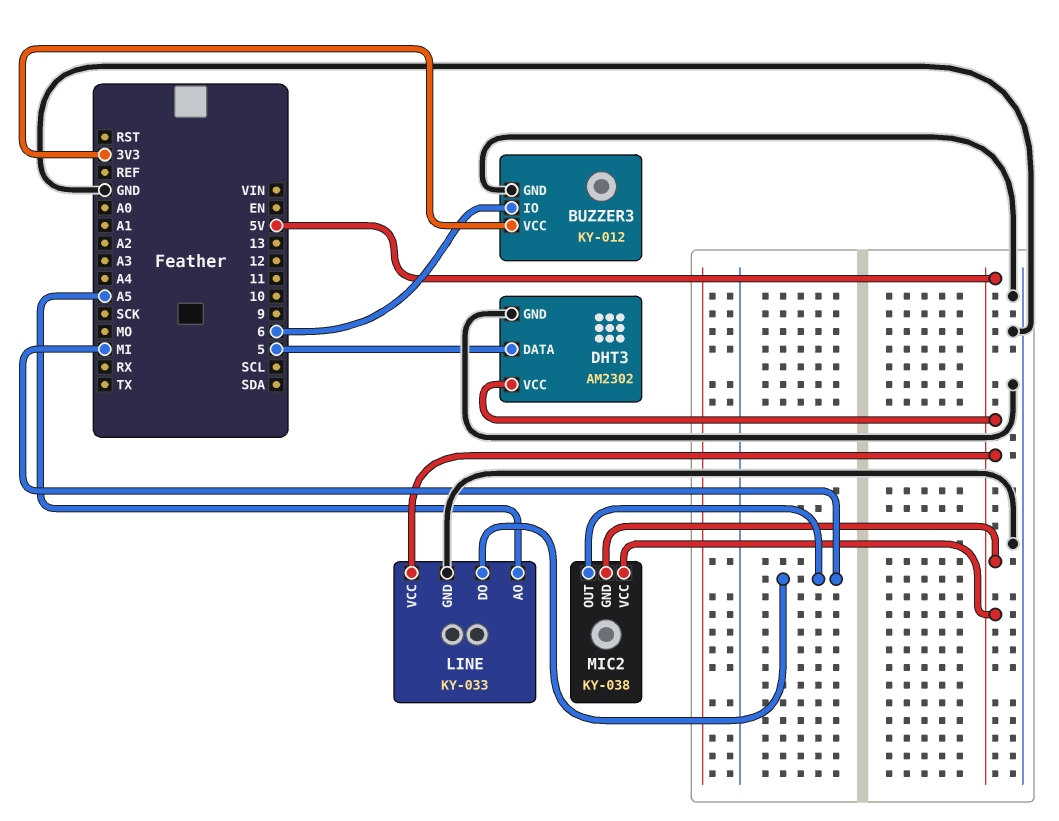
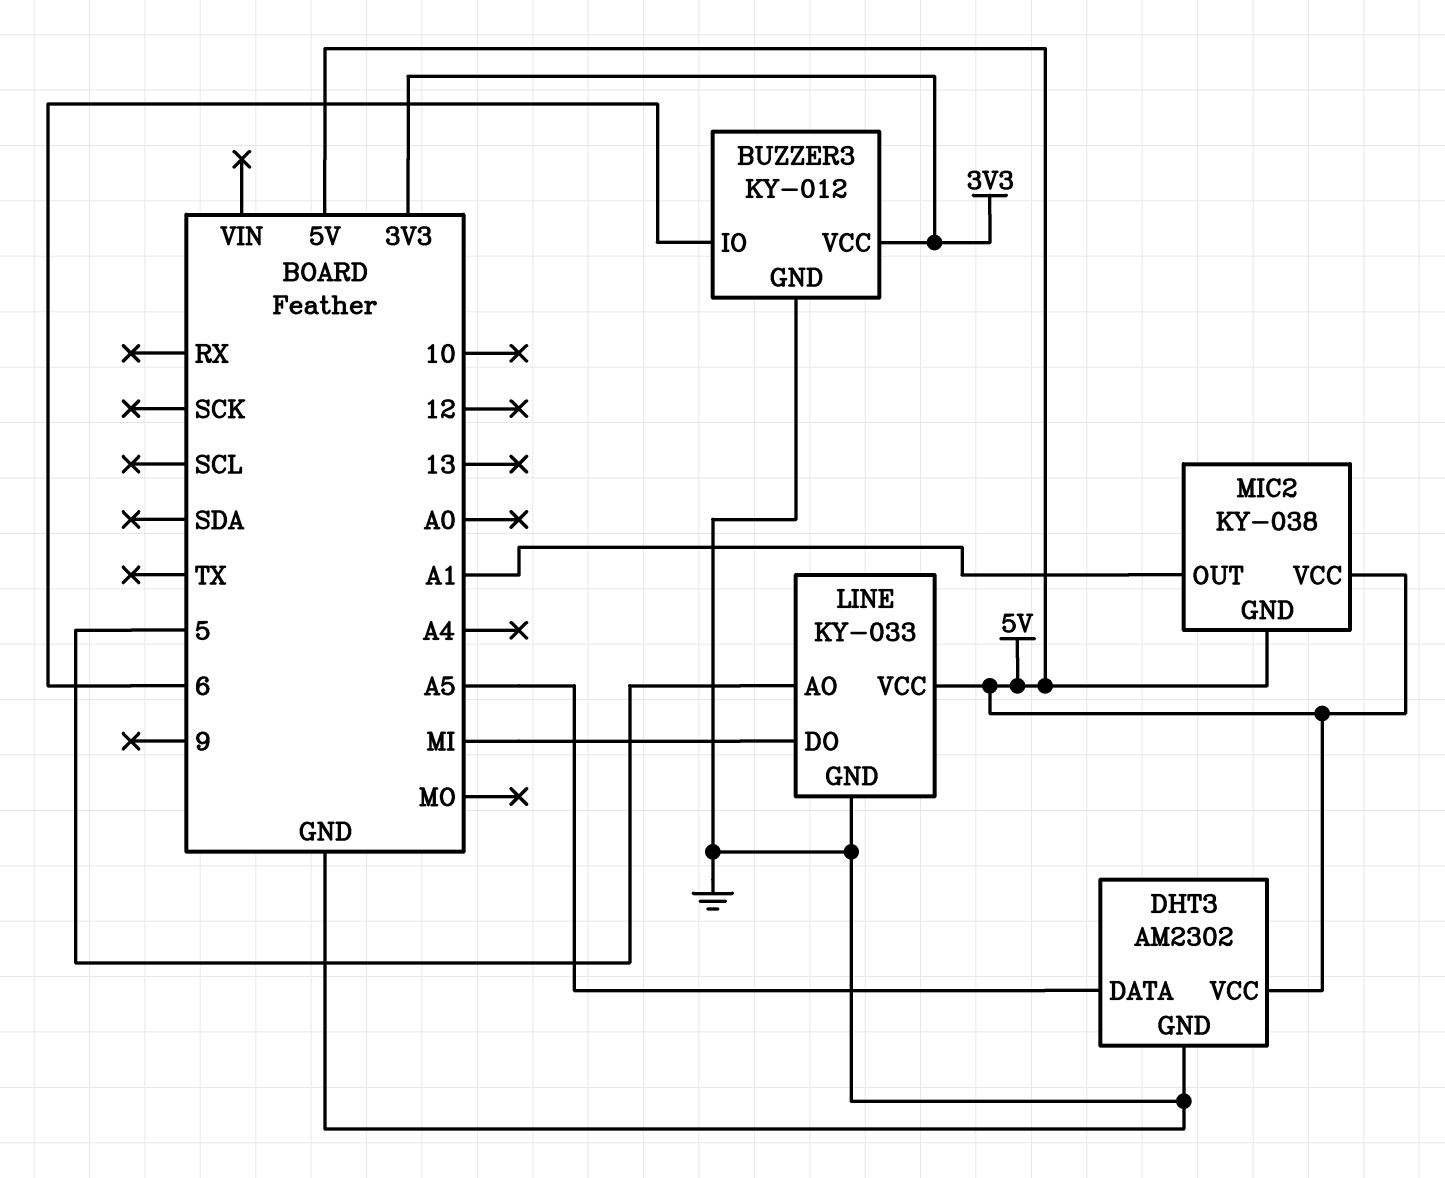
DHT3 pin DATA: 5 -> A5
LINE pin AO: A5 -> 5
MIC2 pin OUT: MI -> A1

